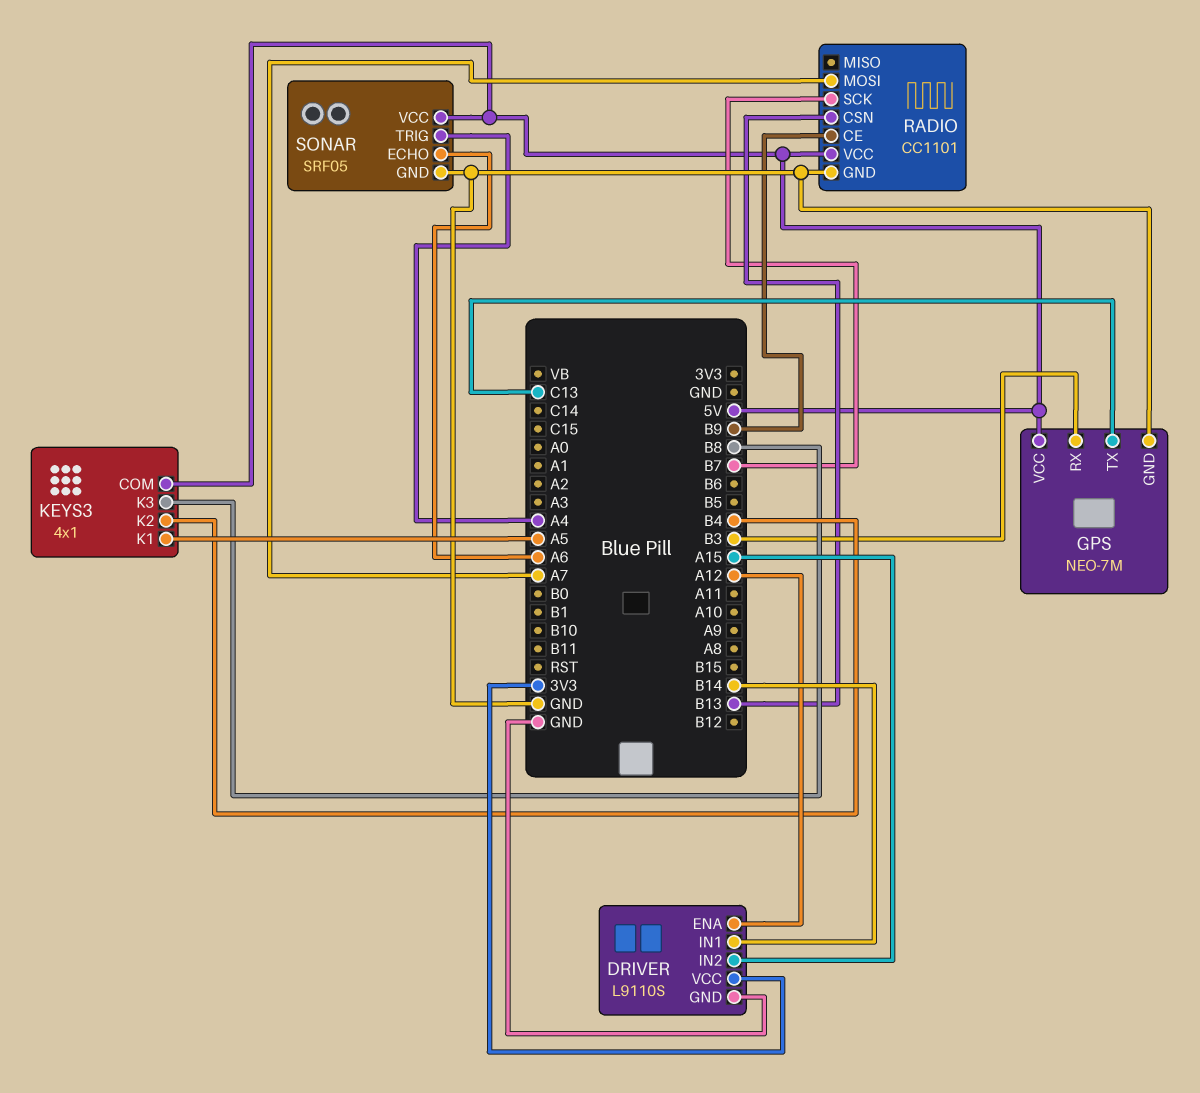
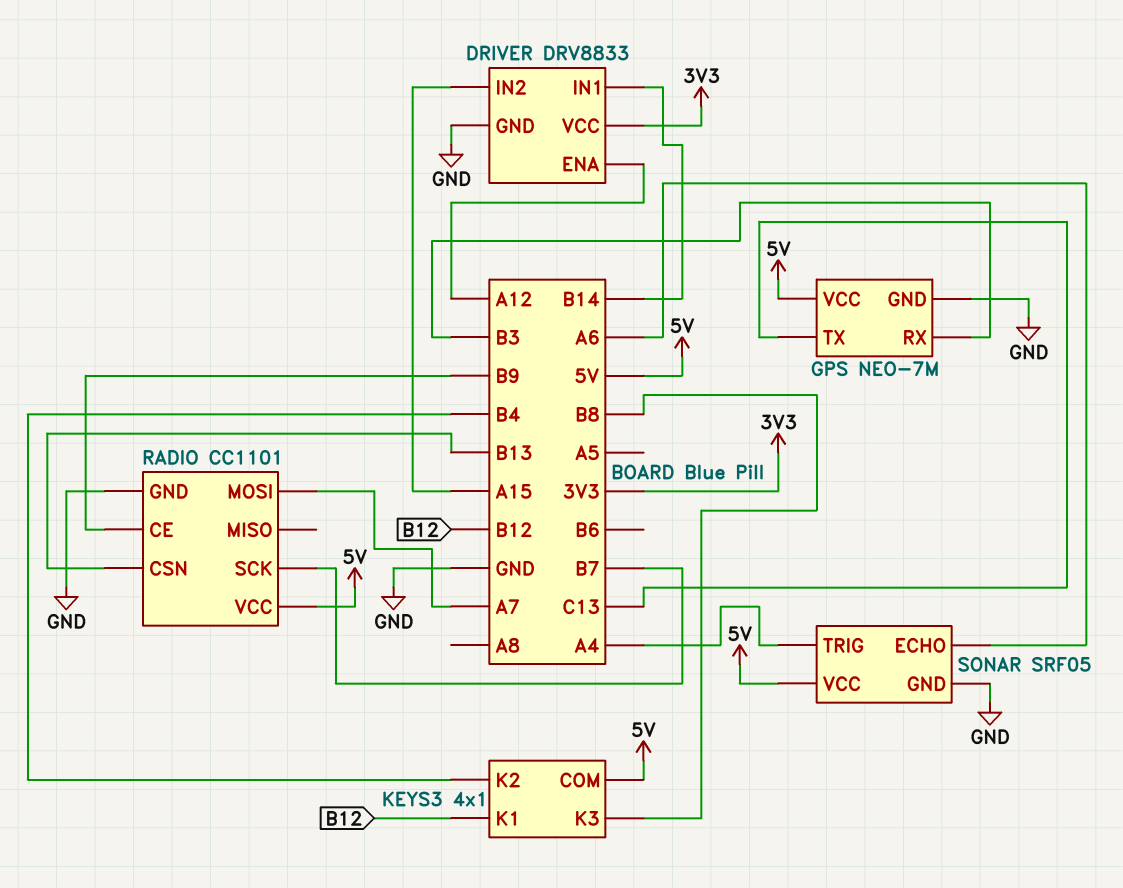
DRIVER: L9110S -> DRV8833
KEYS3 pin K1: A5 -> B12

